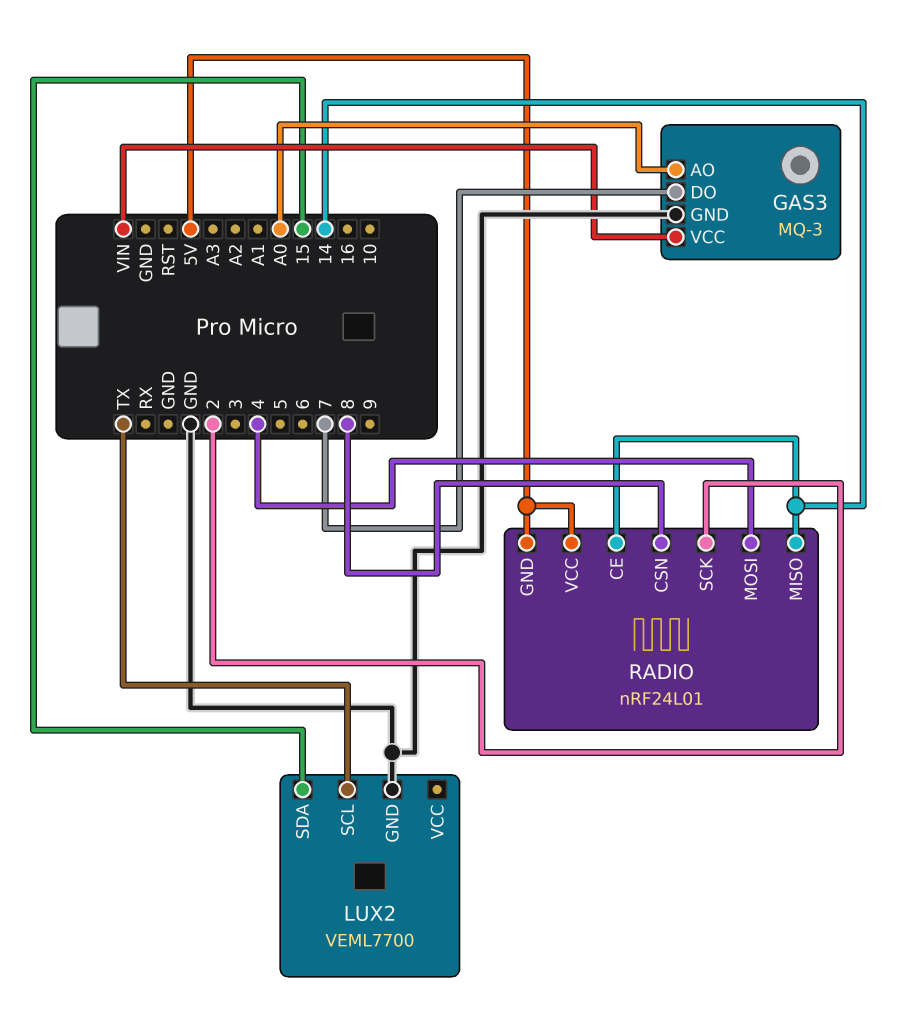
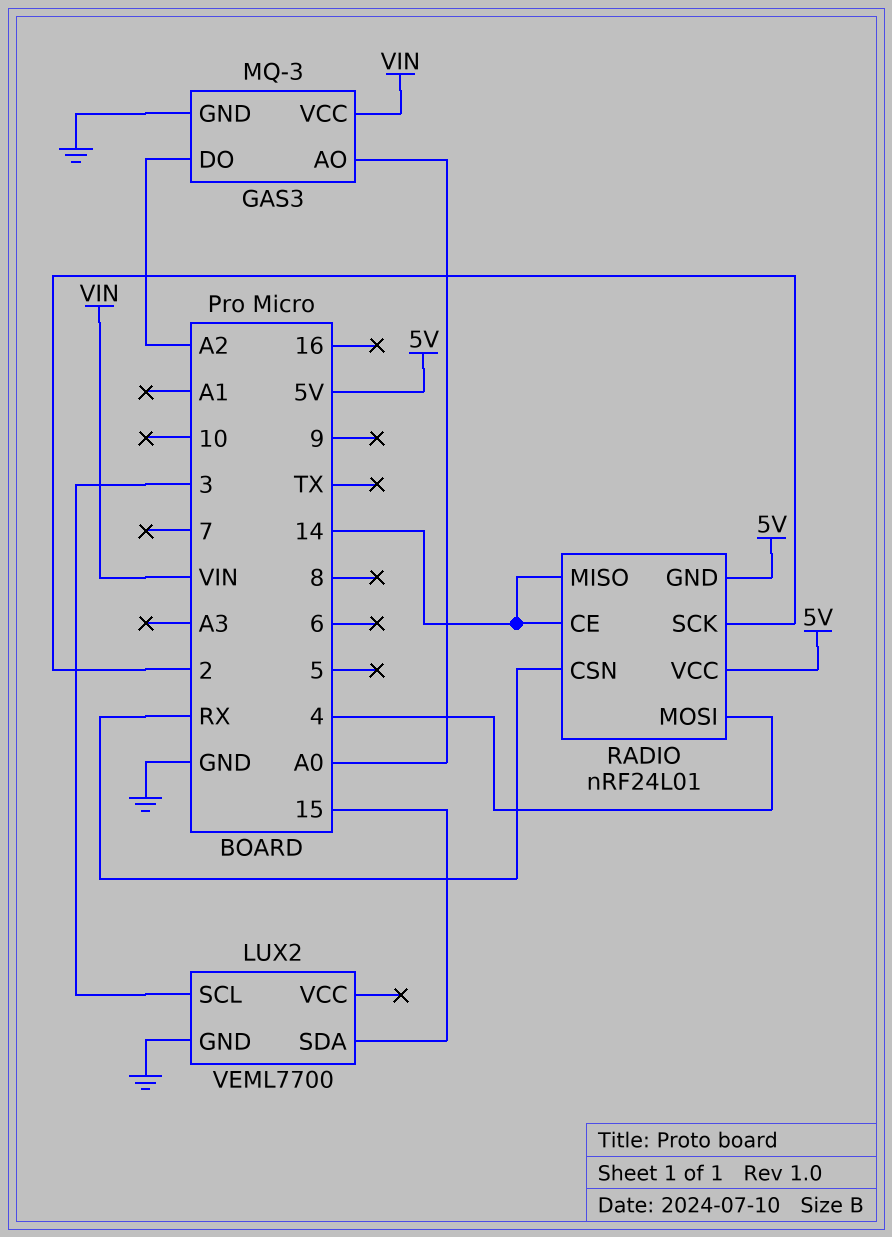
GAS3 pin DO: 7 -> A2
LUX2 pin SCL: TX -> 3
RADIO pin CSN: 8 -> RX

